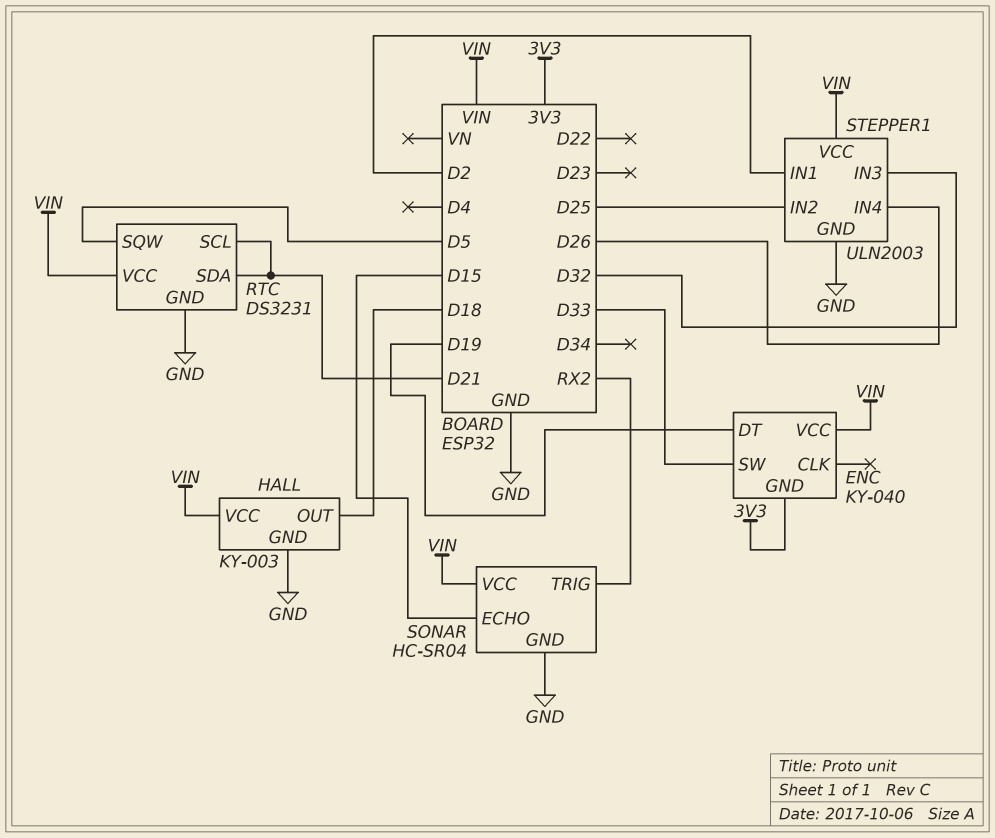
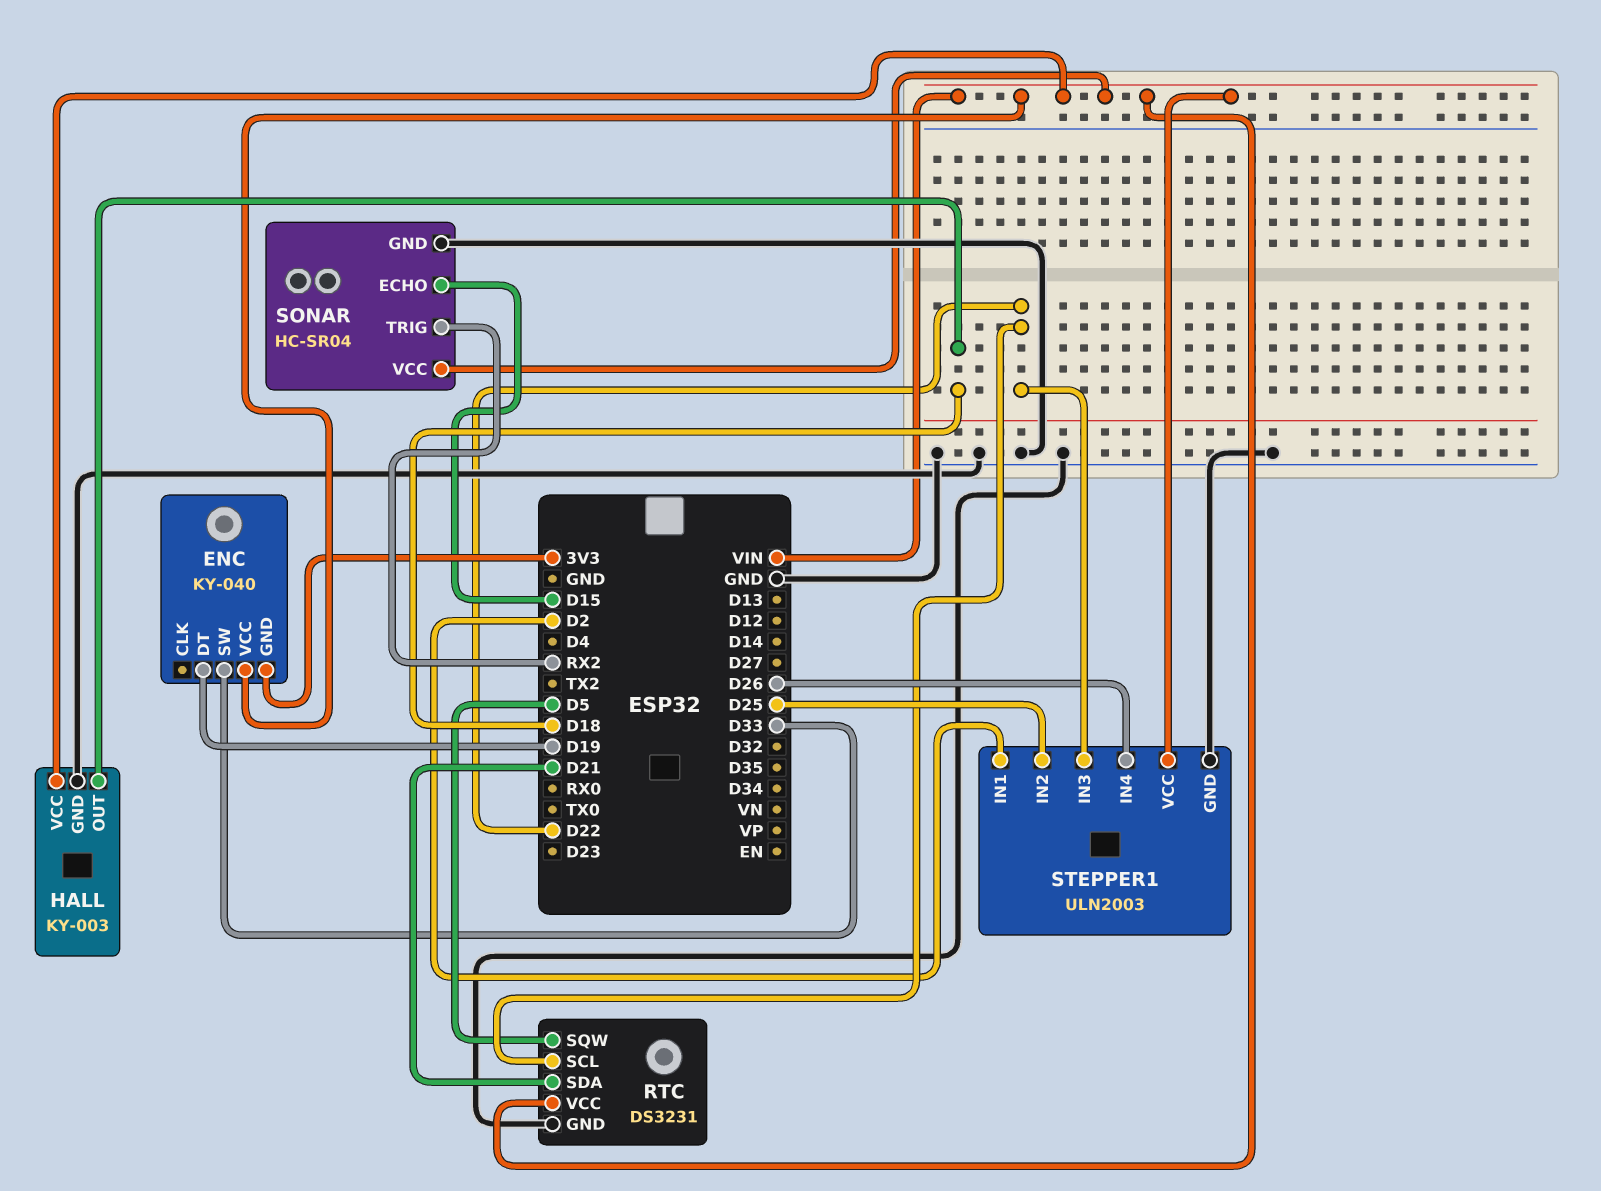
RTC pin SCL: D21 -> D22
STEPPER1 pin IN3: D32 -> D22

